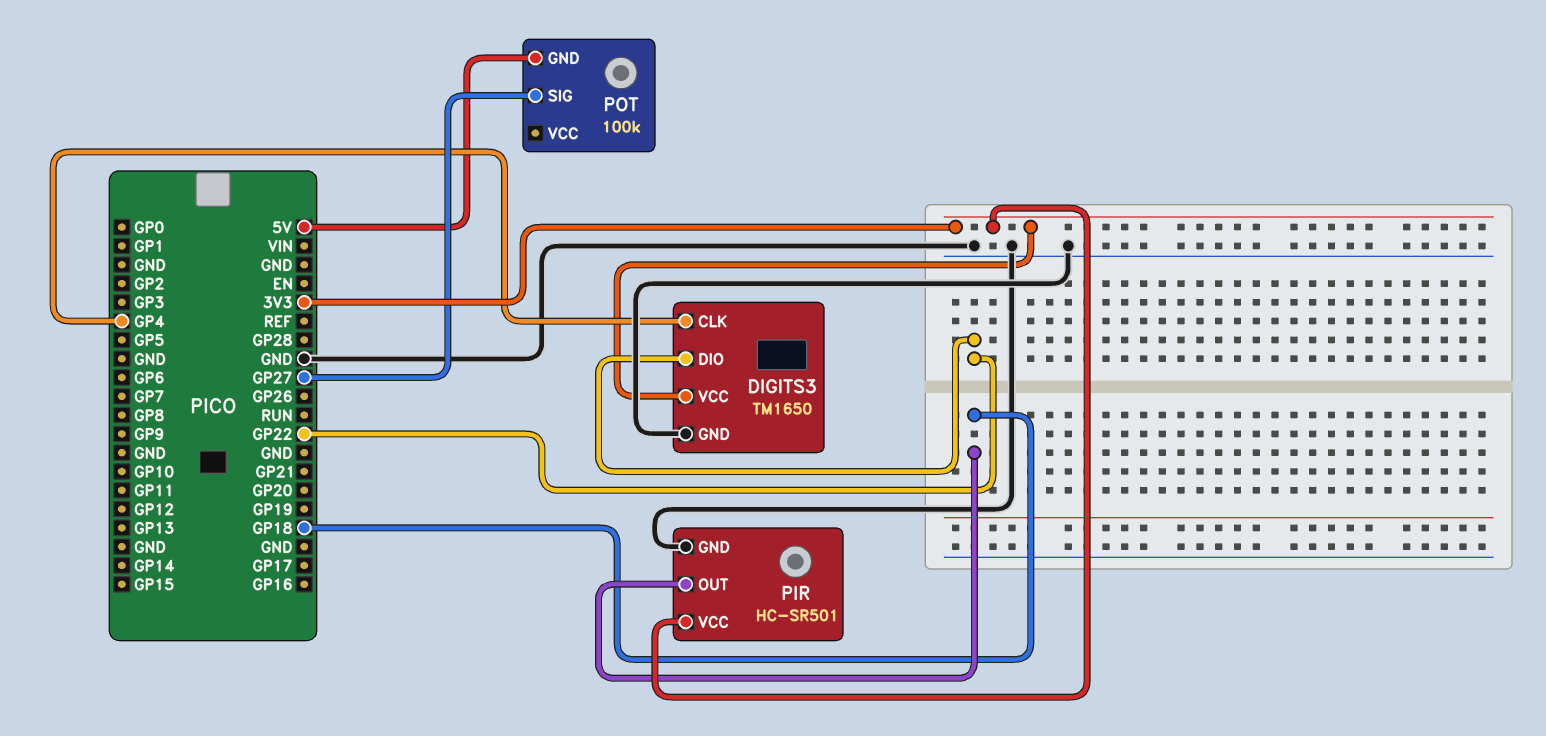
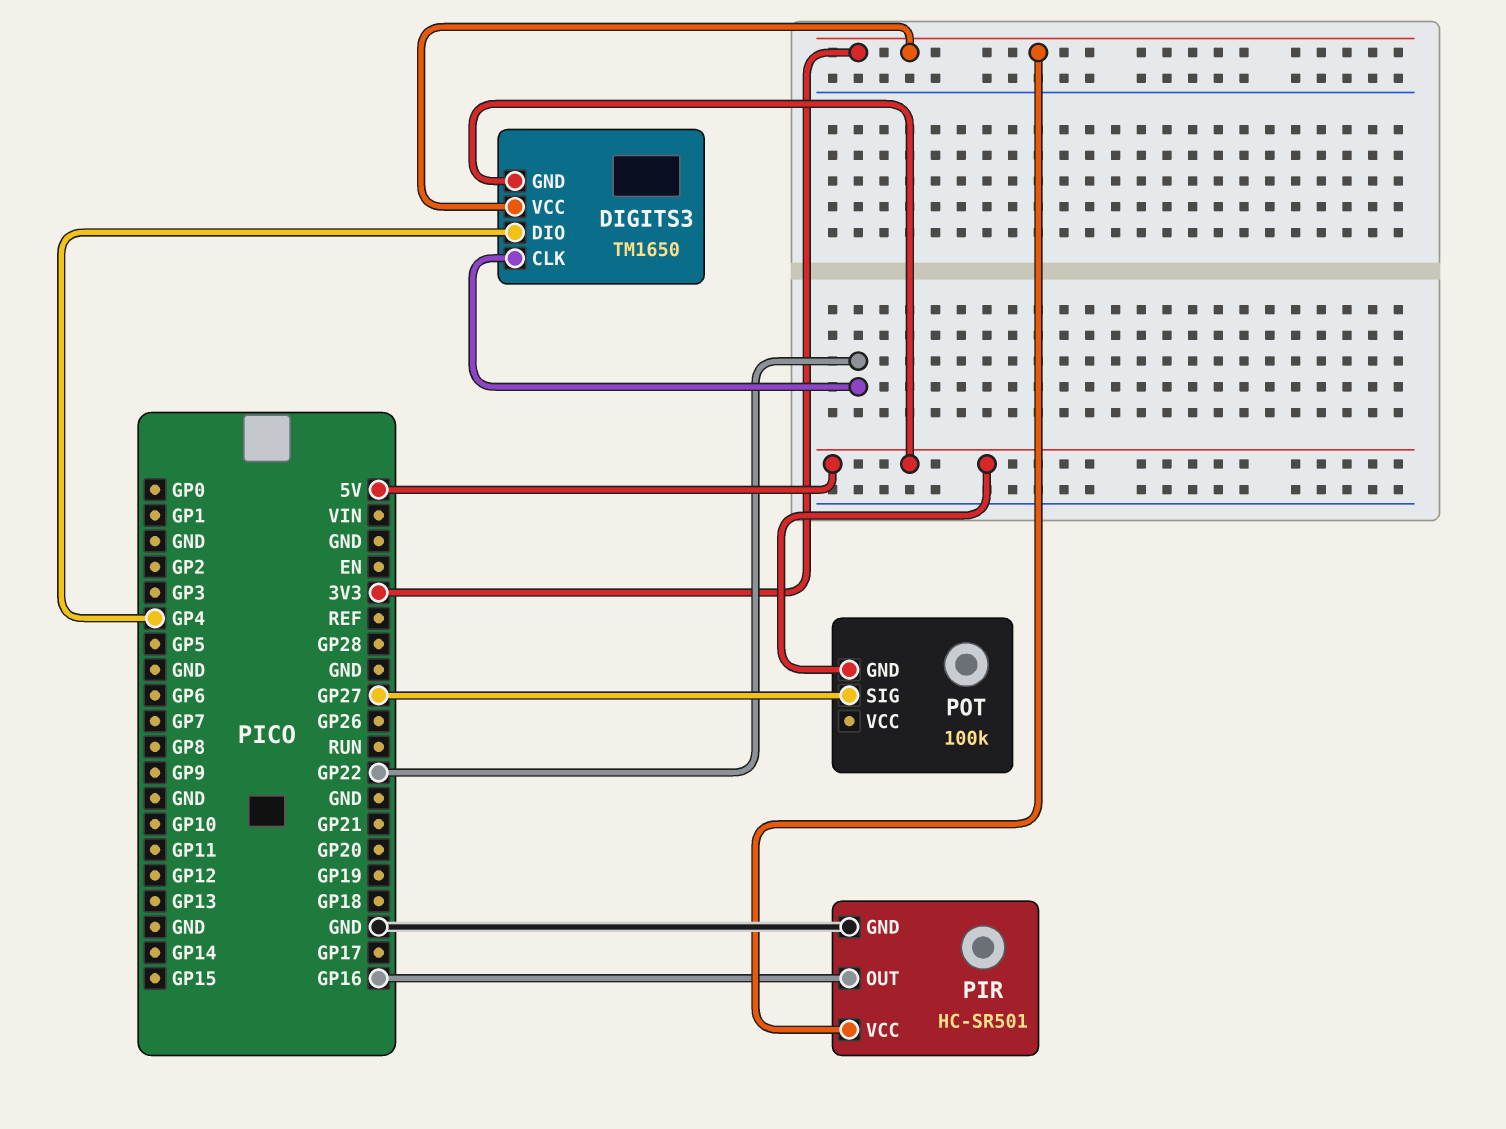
DIGITS3 pin CLK: GP4 -> GP22
DIGITS3 pin DIO: GP22 -> GP4
DIGITS3 pin GND: GND -> 5V
PIR pin OUT: GP18 -> GP16

